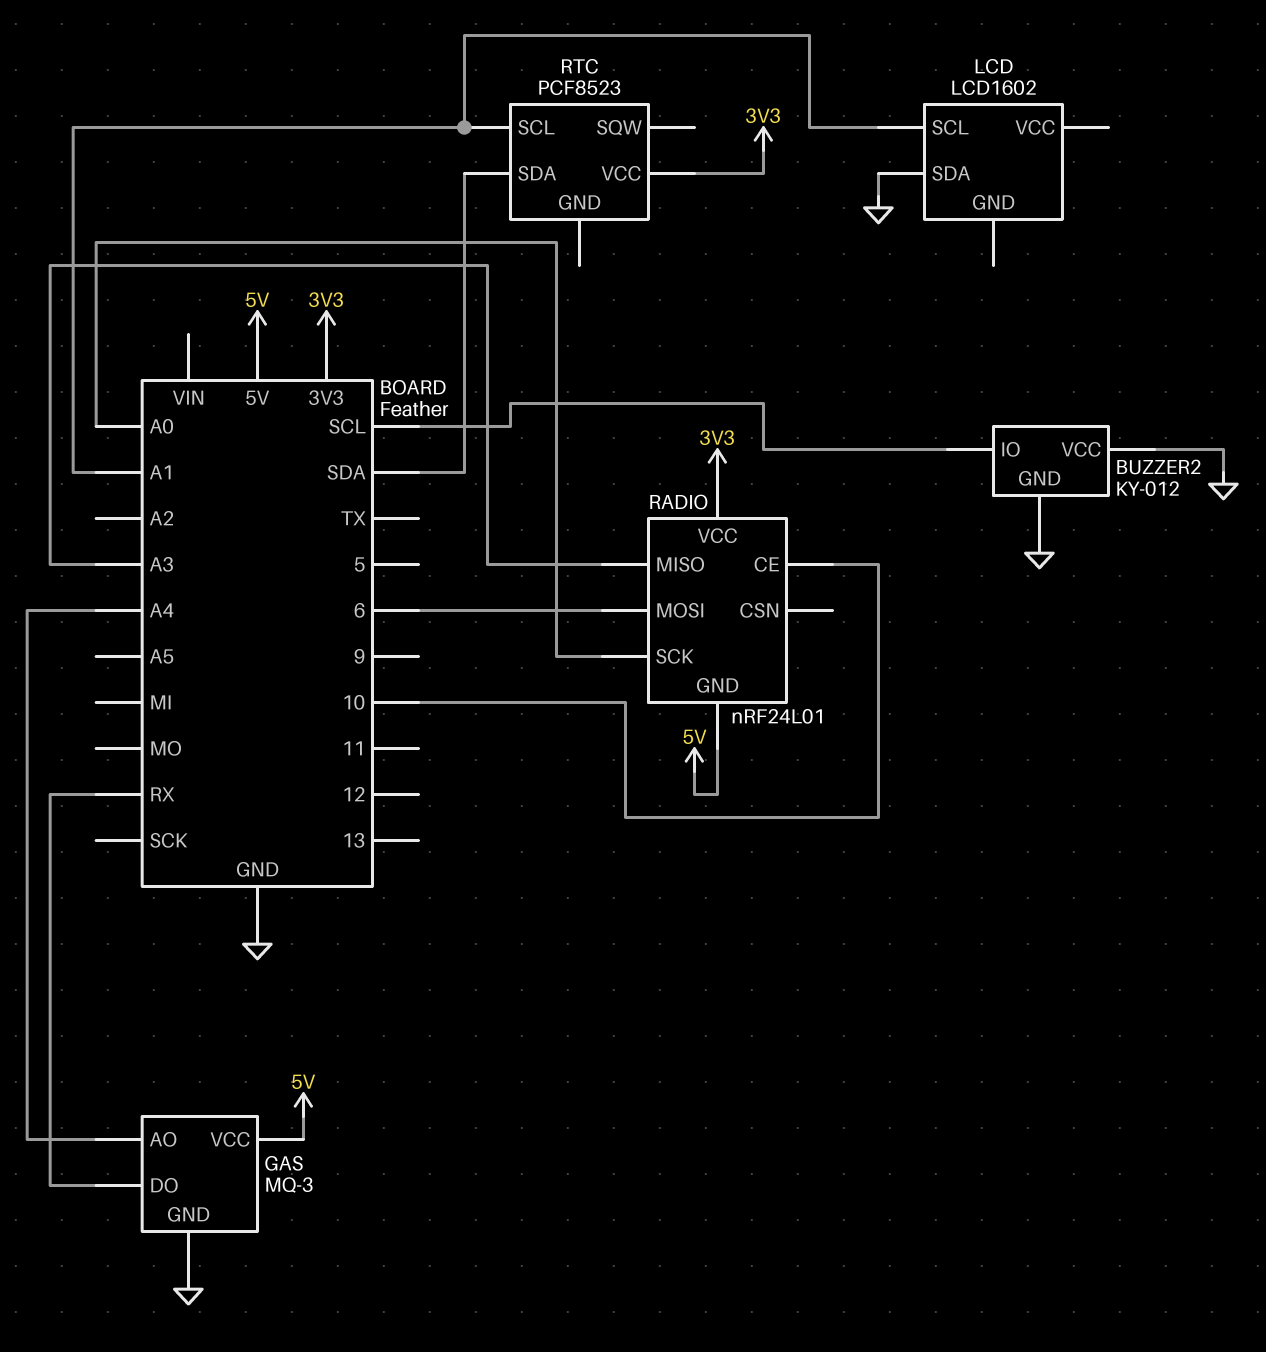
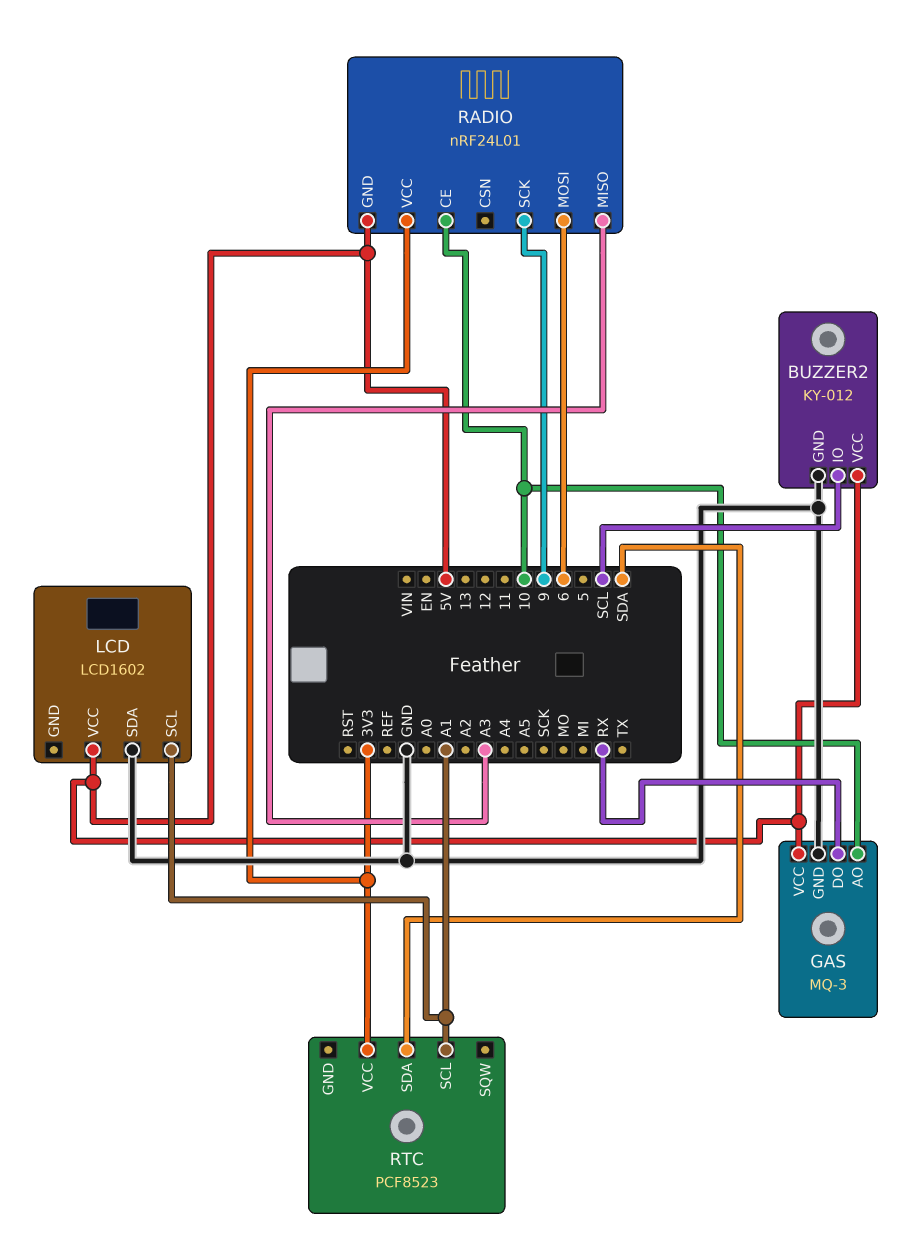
BUZZER2 pin VCC: GND -> 5V
GAS pin AO: A4 -> 10
LCD pin VCC: none -> 5V
RADIO pin SCK: A0 -> 9

